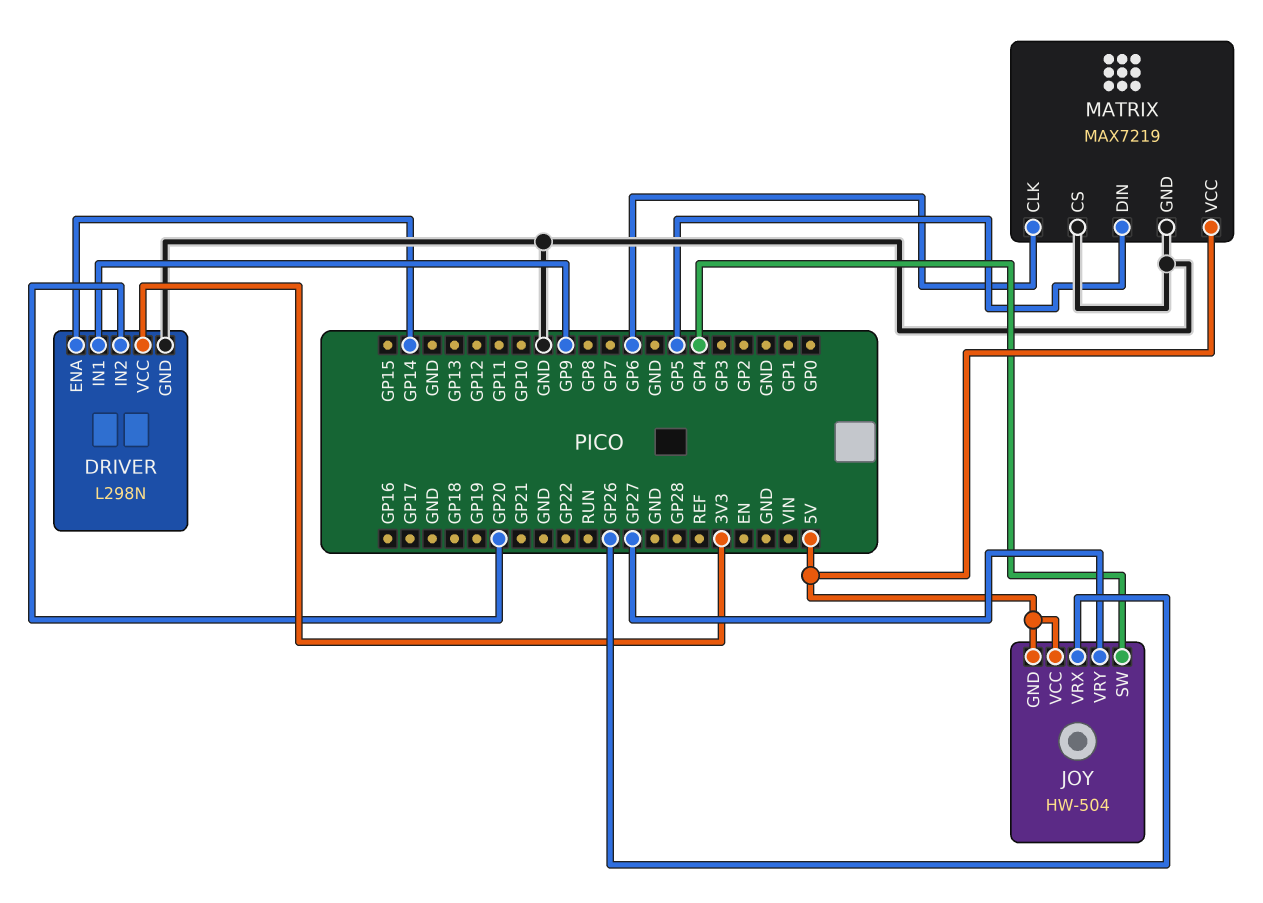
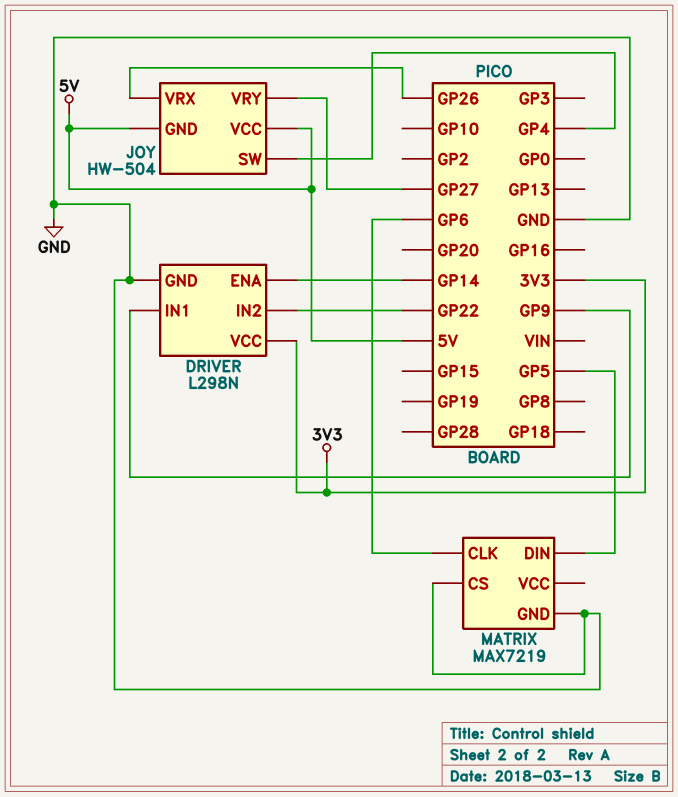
DRIVER pin IN2: GP20 -> GP22
MATRIX pin VCC: 5V -> none

